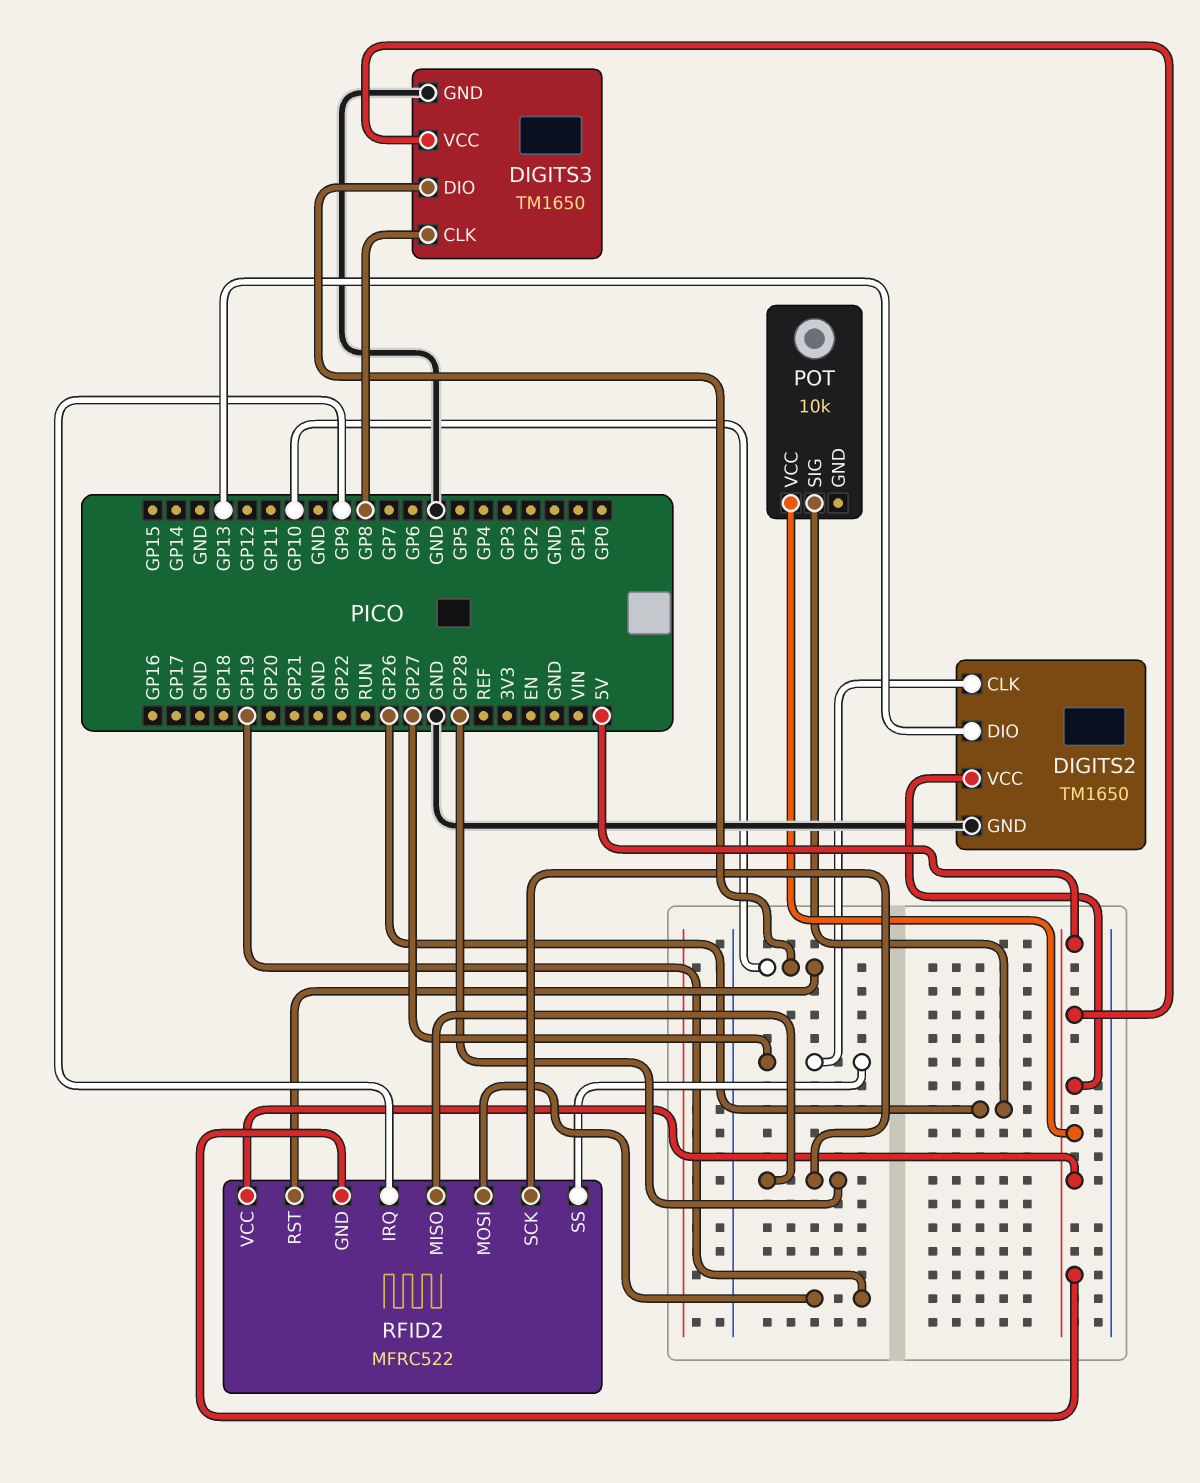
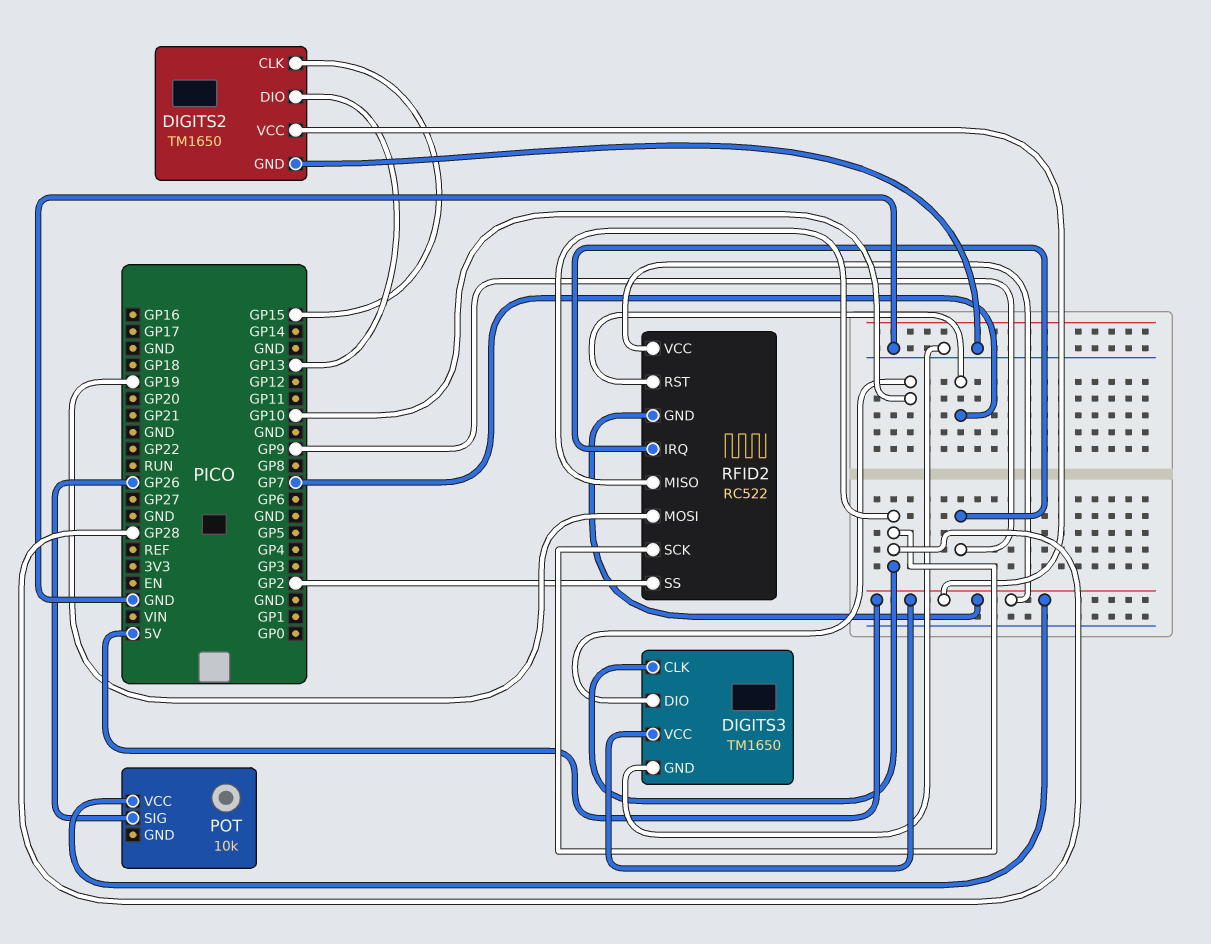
DIGITS2 pin CLK: GP27 -> GP15
DIGITS3 pin CLK: GP8 -> GP28
RFID2: MFRC522 -> RC522
RFID2 pin RST: GP10 -> GP7
RFID2 pin SS: GP27 -> GP2

